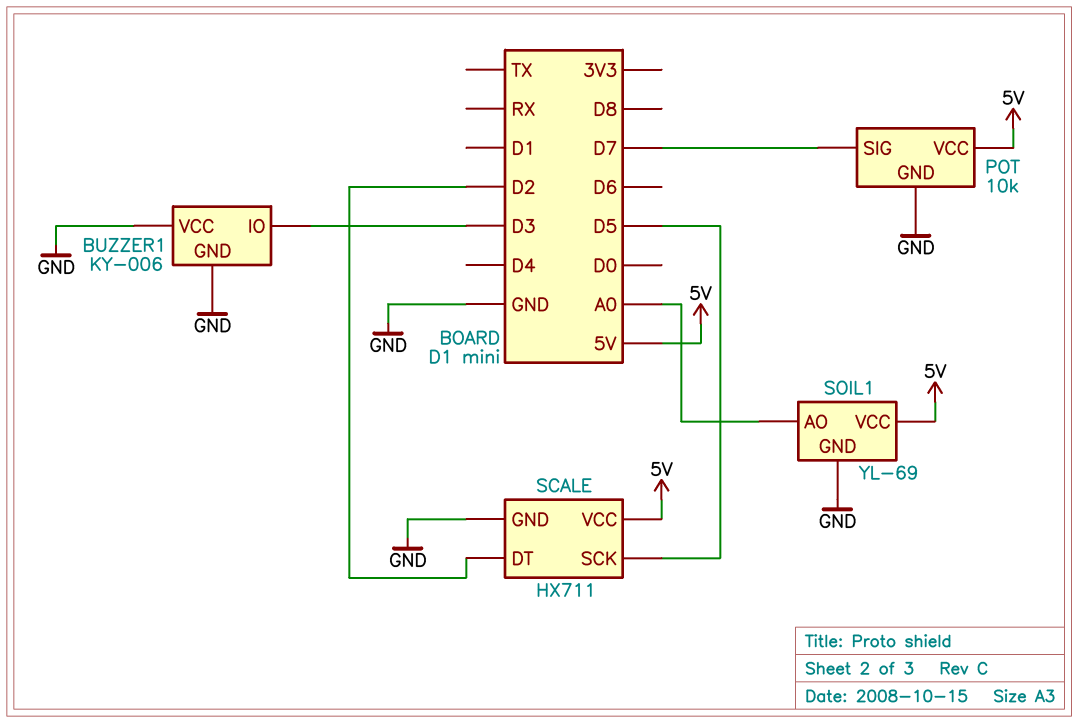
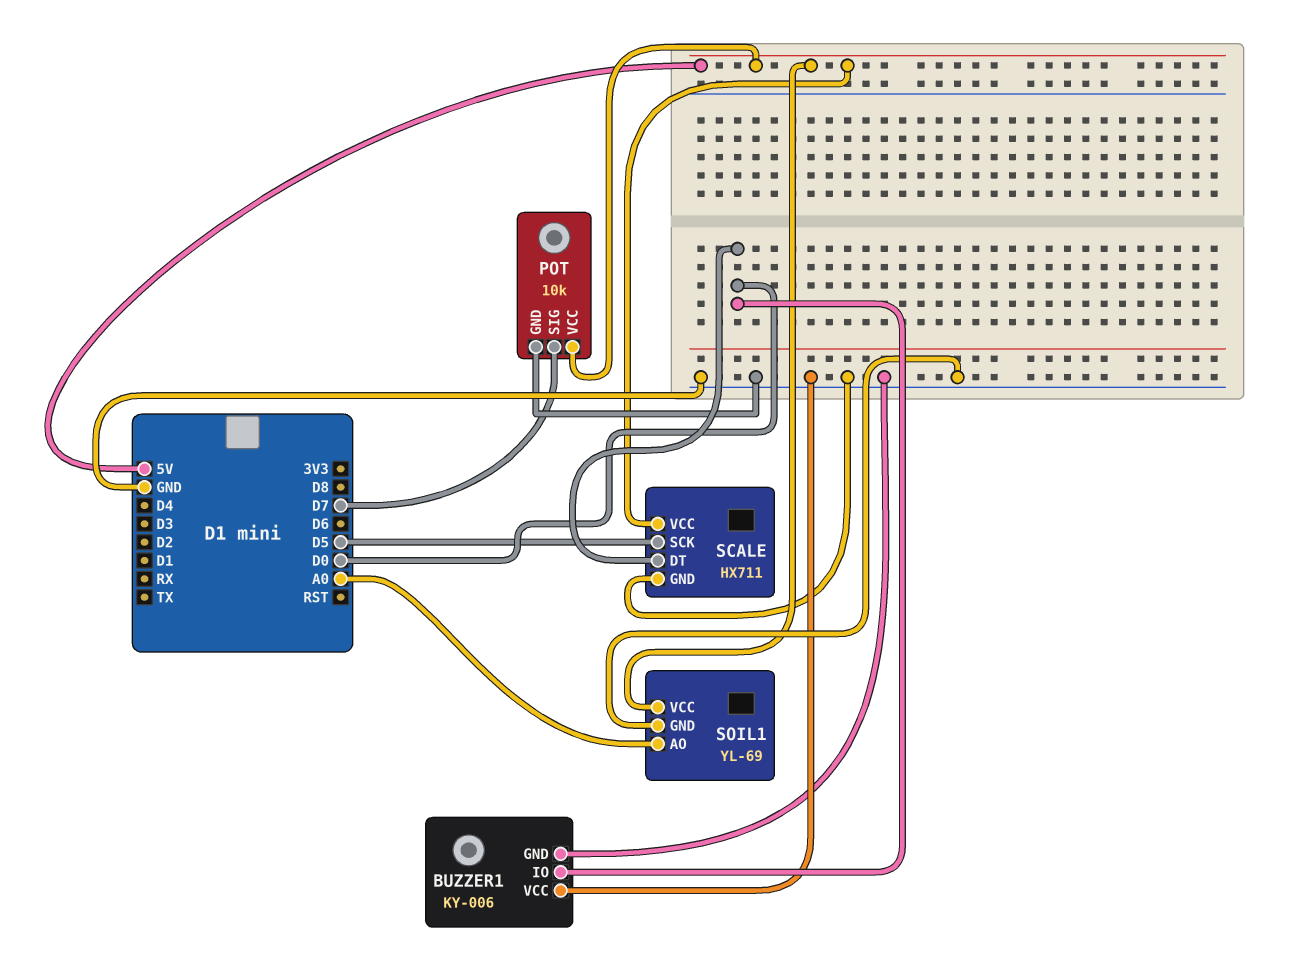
BUZZER1 pin IO: D3 -> D0
SCALE pin DT: D2 -> D0

